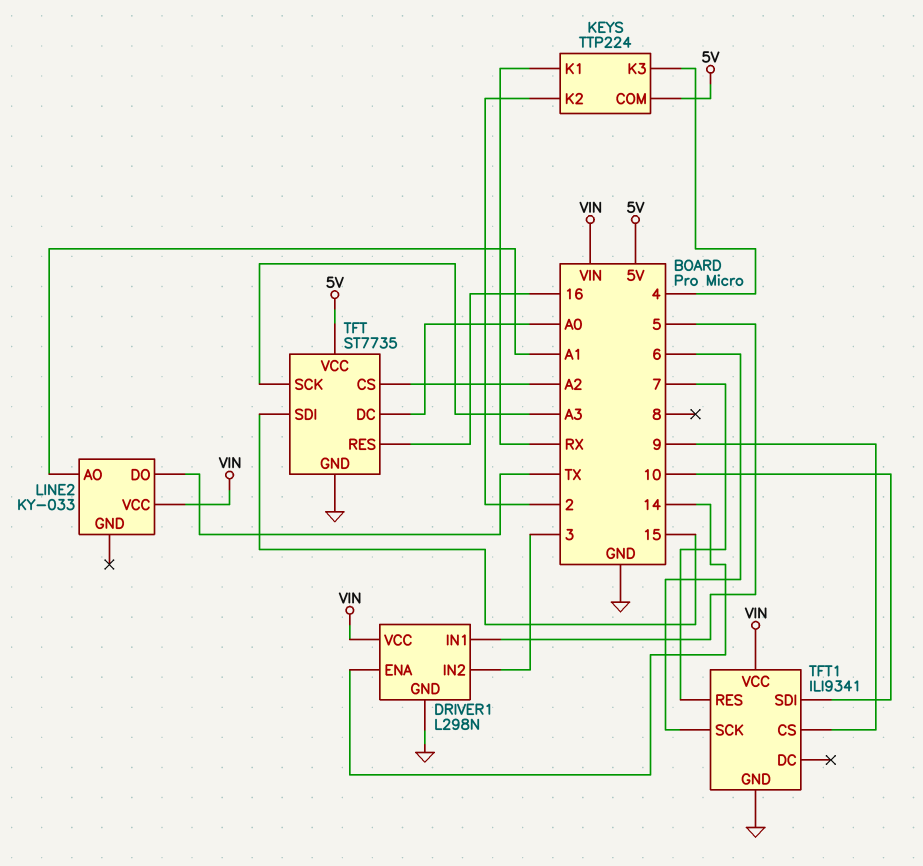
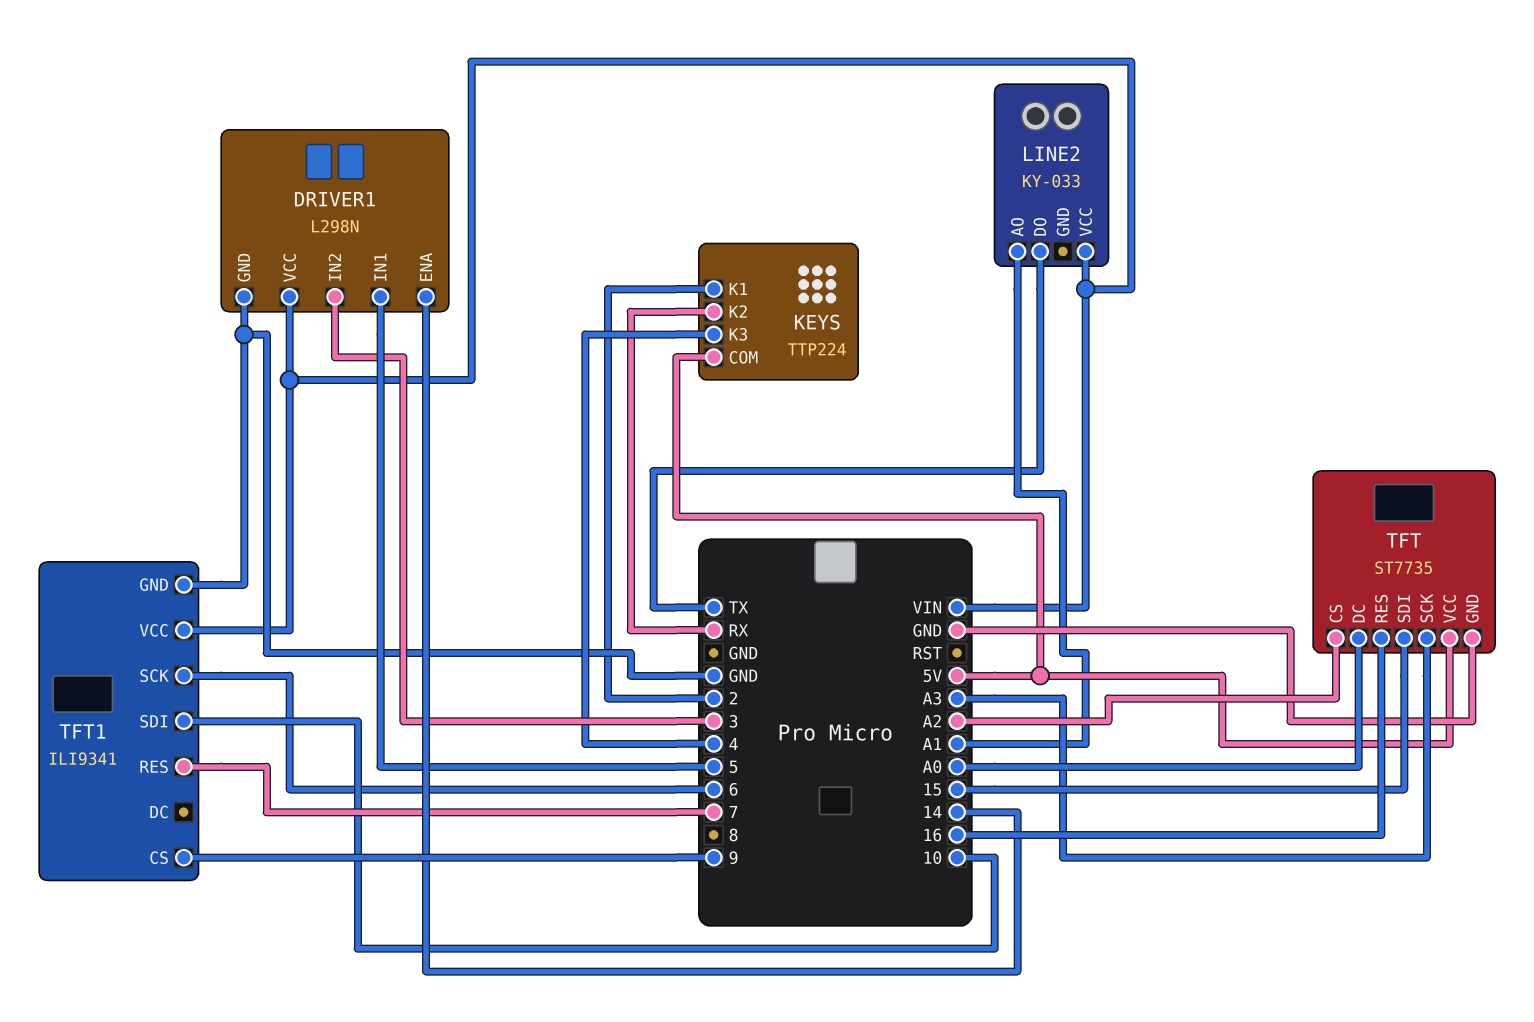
KEYS pin K1: RX -> 2
KEYS pin K2: 2 -> RX

